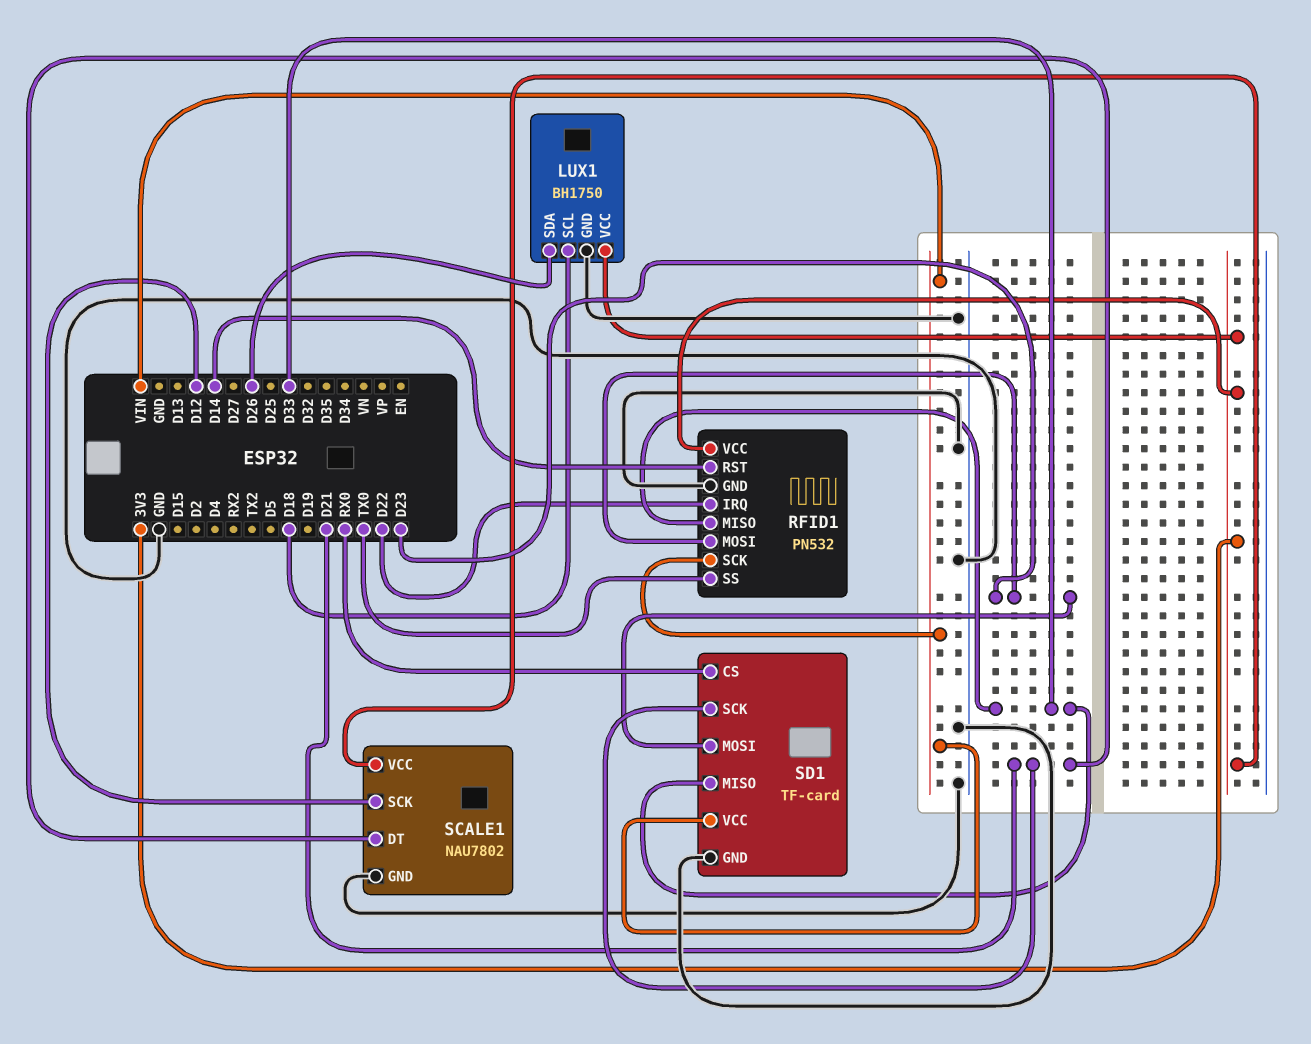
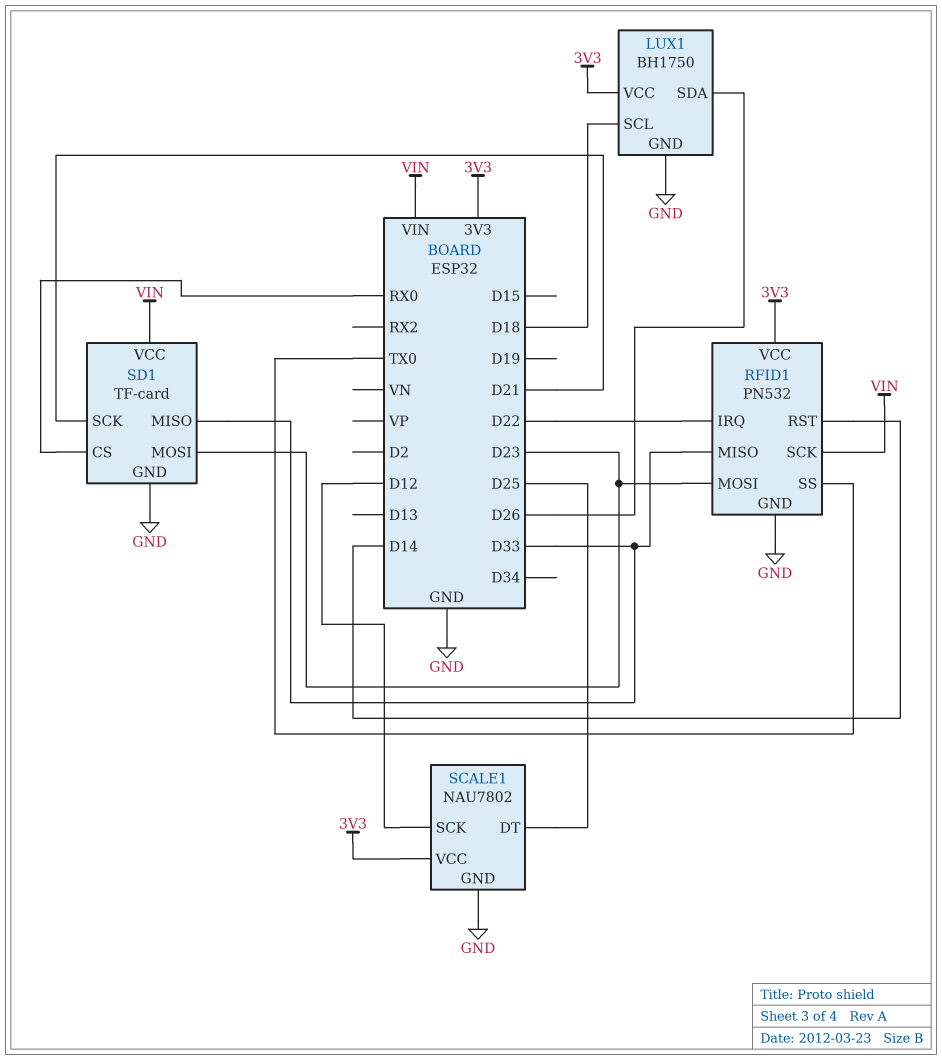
SCALE1 pin DT: D21 -> D25

